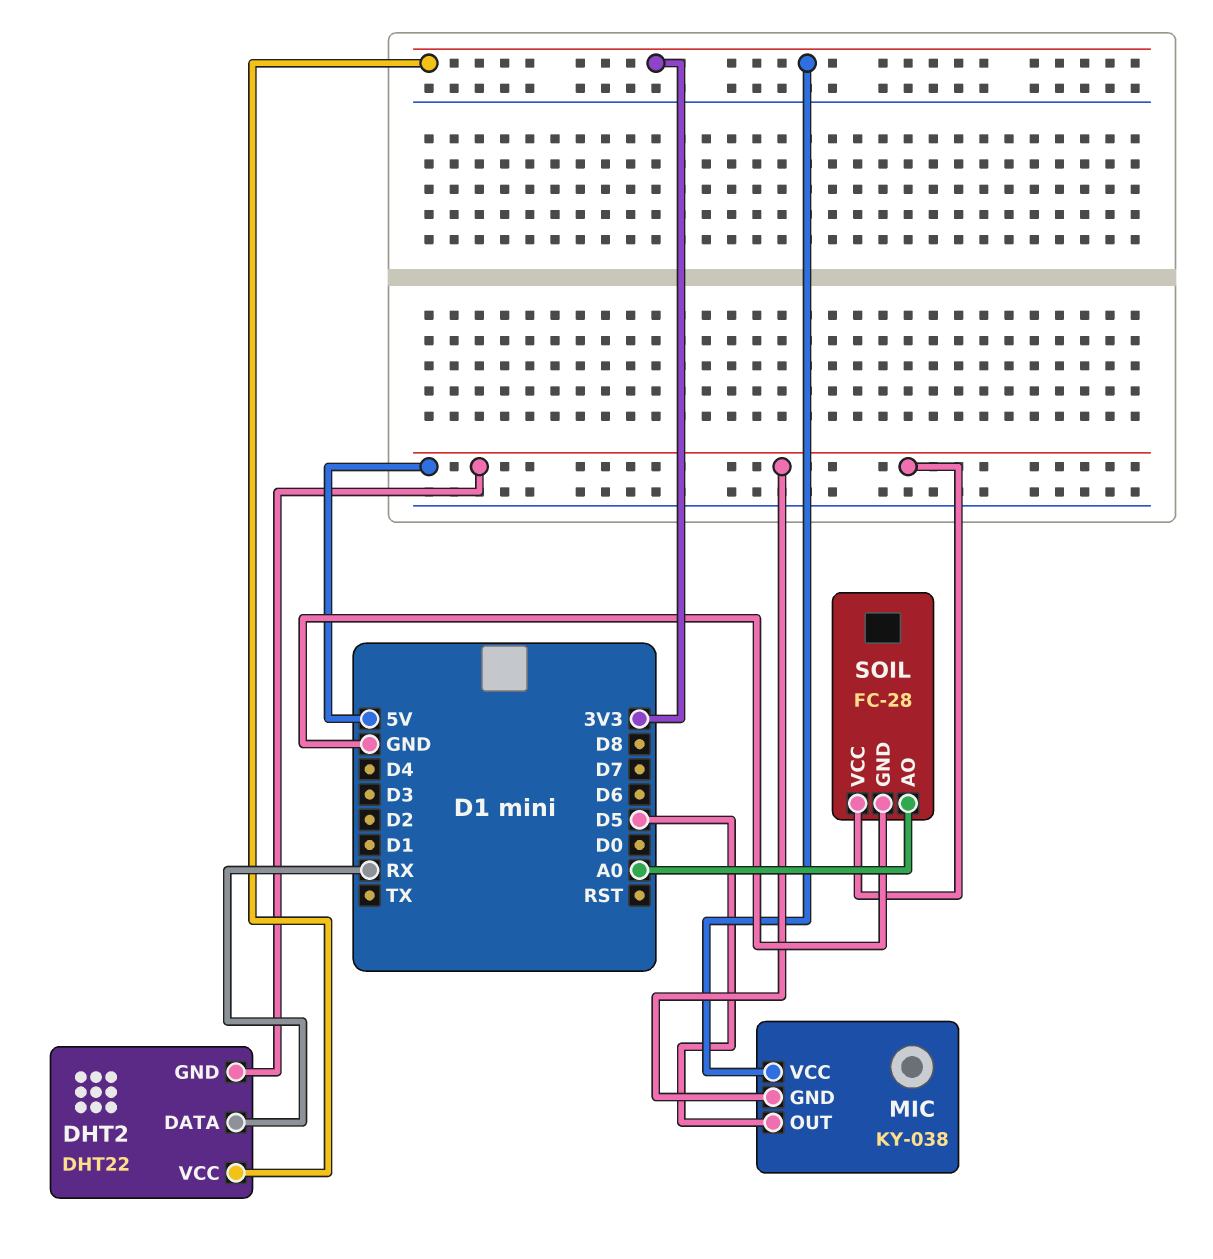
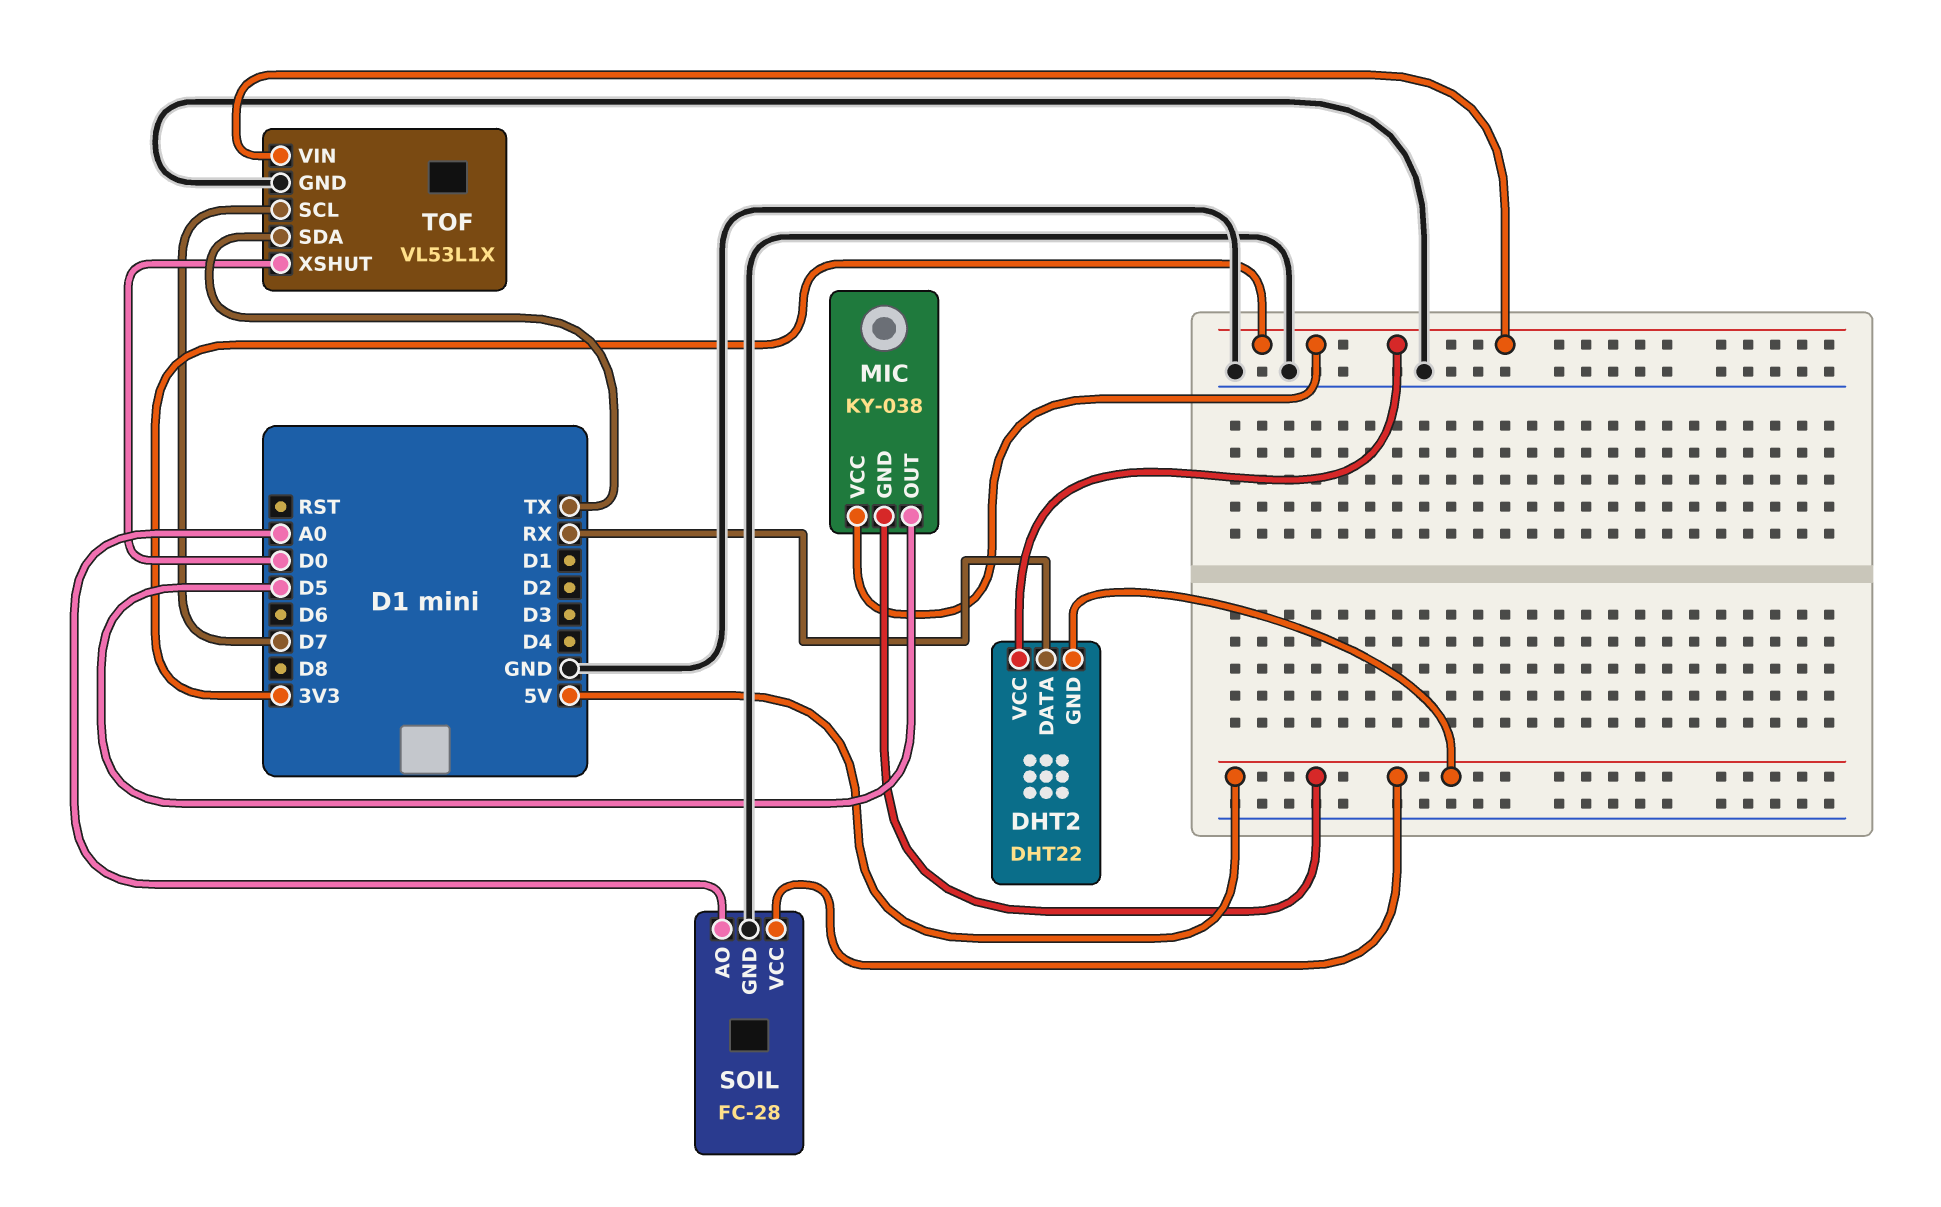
TOF: none -> VL53L1X
TOF pin GND: none -> GND
TOF pin SCL: none -> D7
TOF pin SDA: none -> TX
TOF pin VIN: none -> 3V3
TOF pin XSHUT: none -> D0

